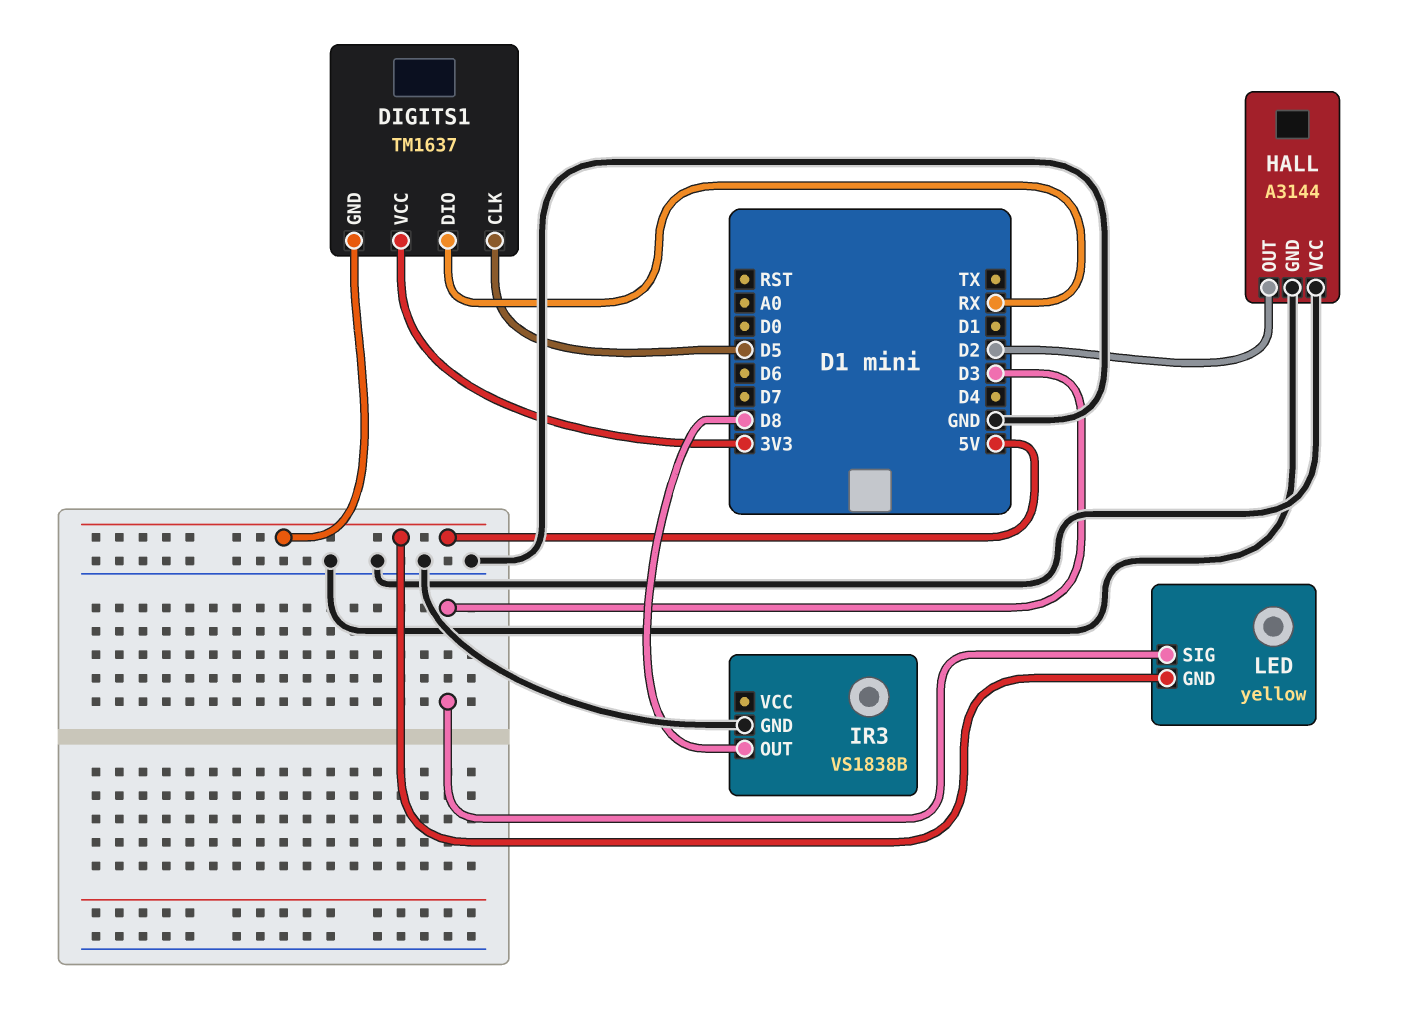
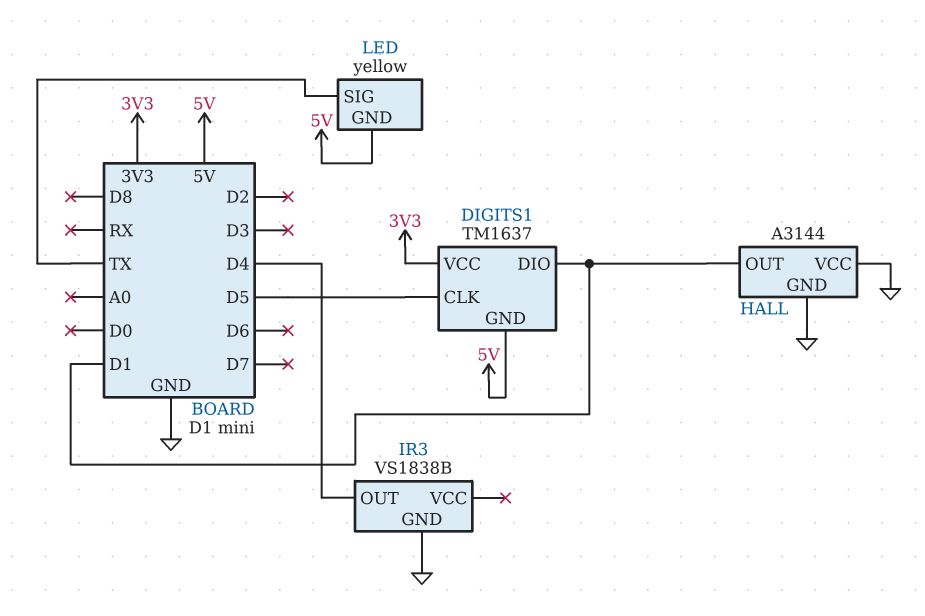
DIGITS1 pin DIO: RX -> D1
HALL pin OUT: D2 -> D1
IR3 pin OUT: D8 -> D4
LED pin SIG: D3 -> TX

